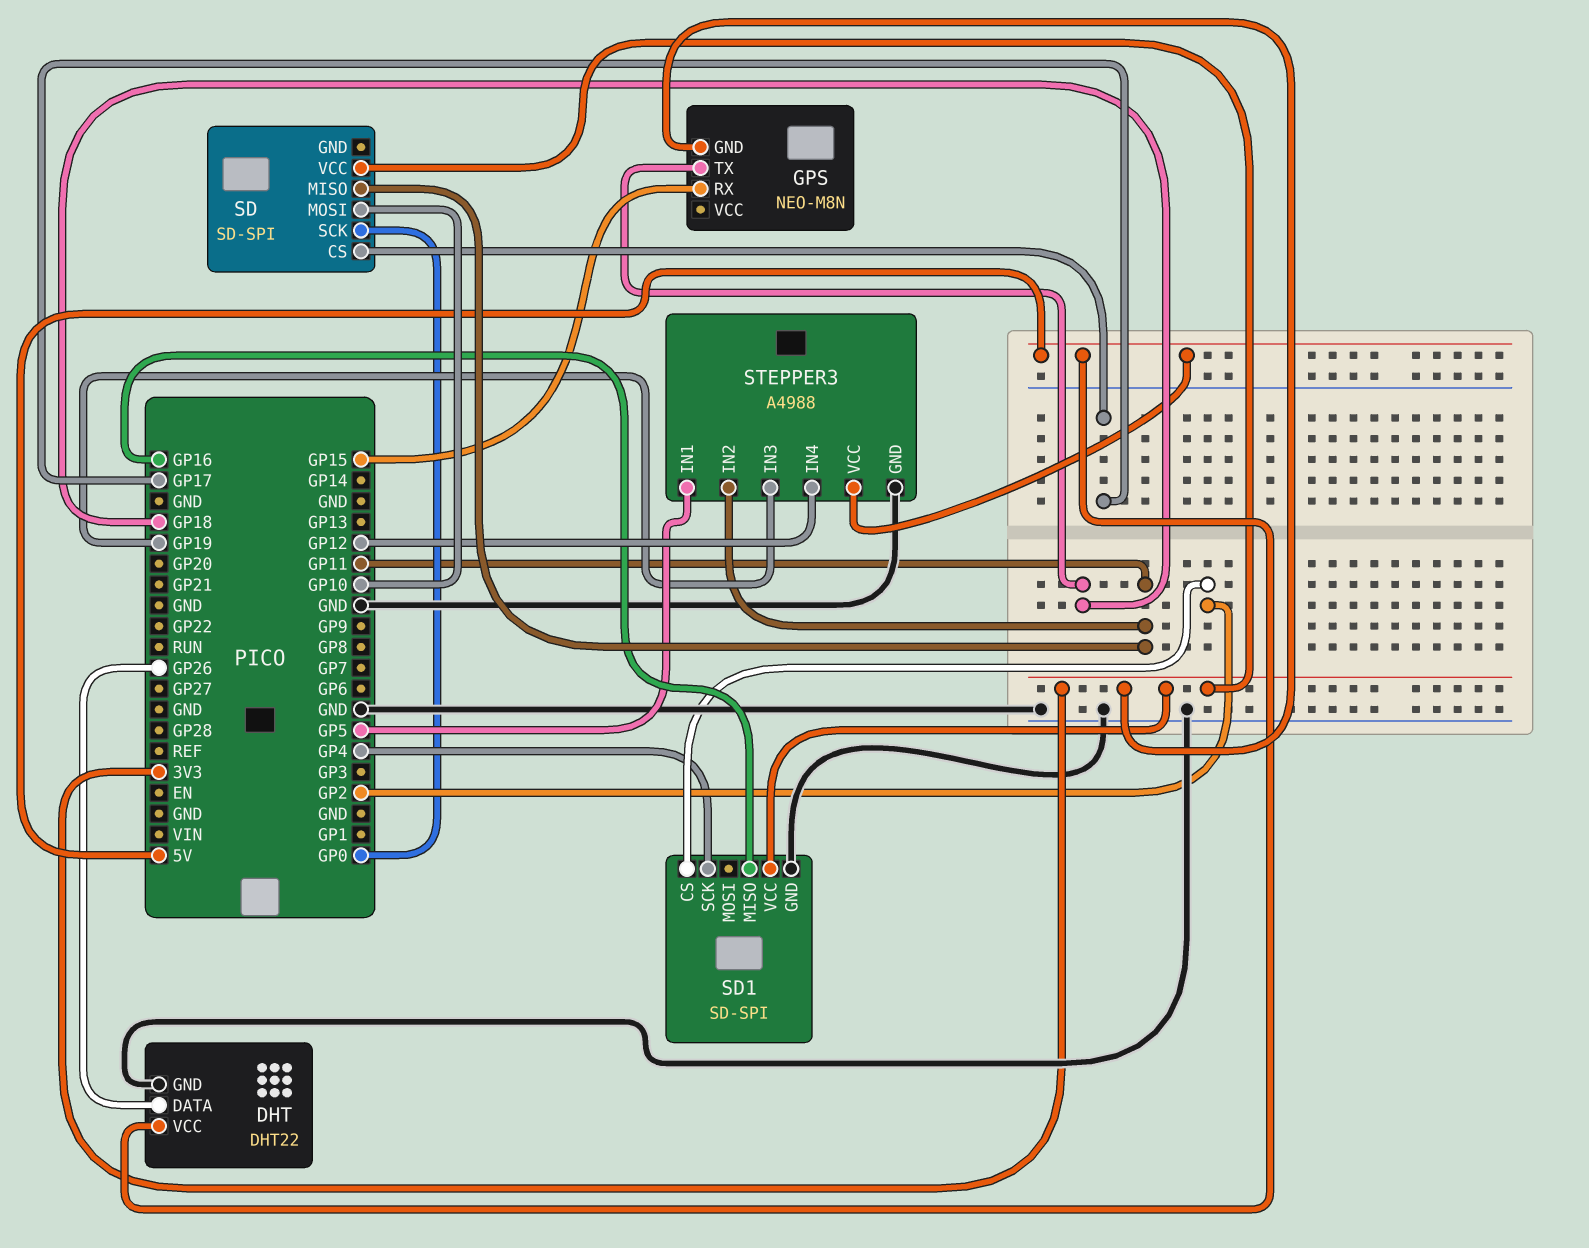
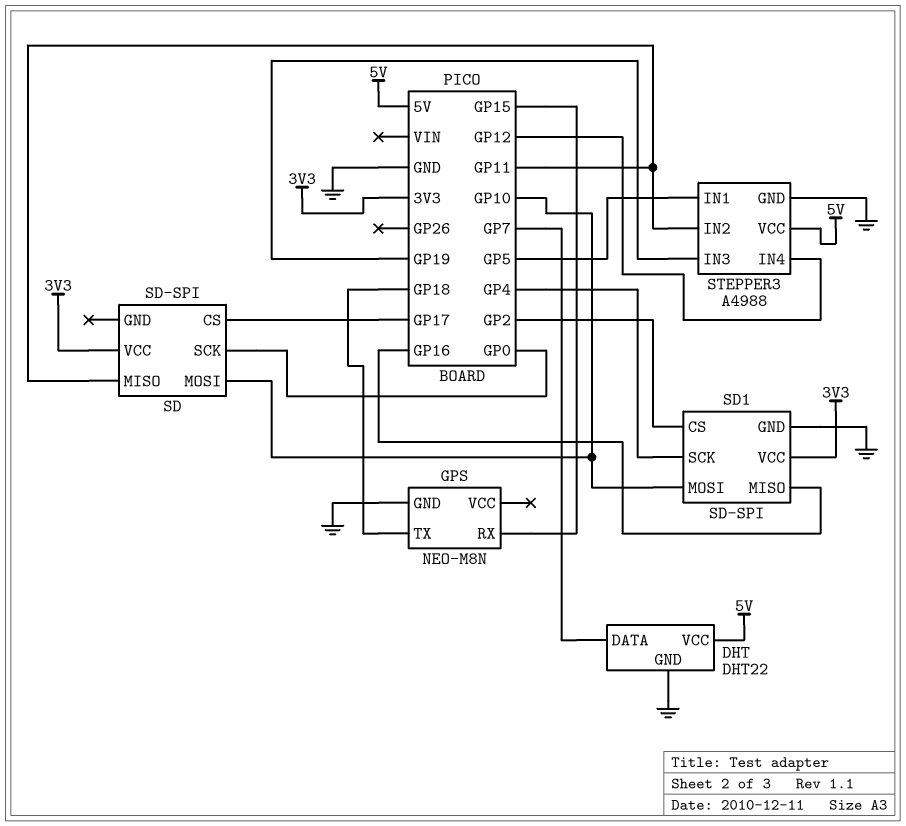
DHT pin DATA: GP26 -> GP7
GPS pin GND: 3V3 -> GND
SD1 pin MOSI: none -> GP10

